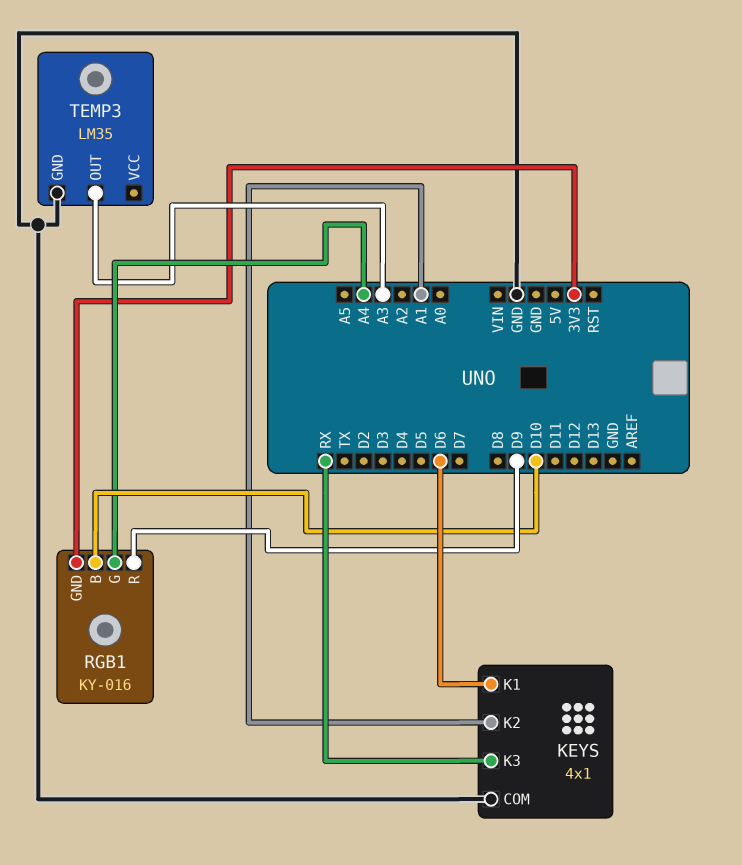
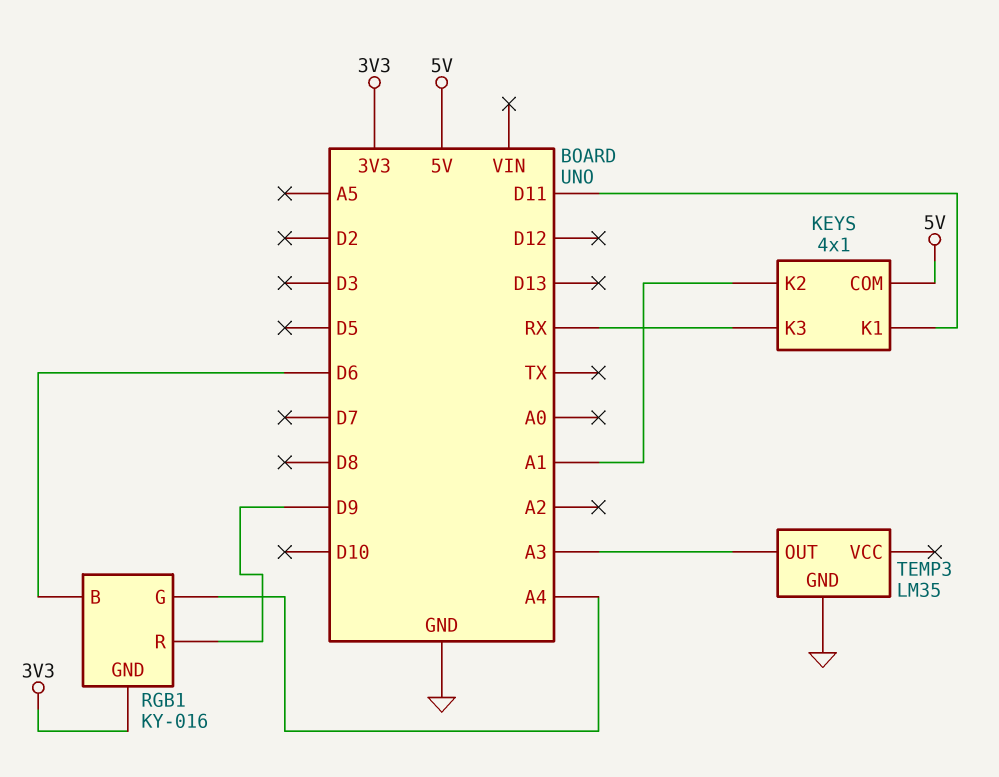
KEYS pin COM: GND -> 5V
KEYS pin K1: D6 -> D11
RGB1 pin B: D10 -> D6

